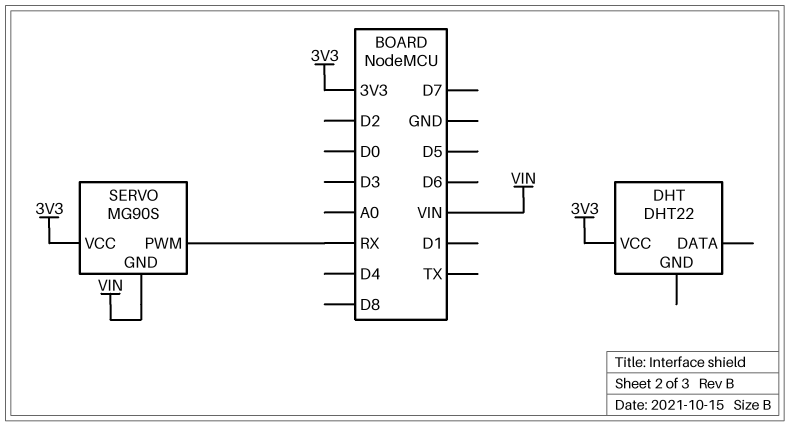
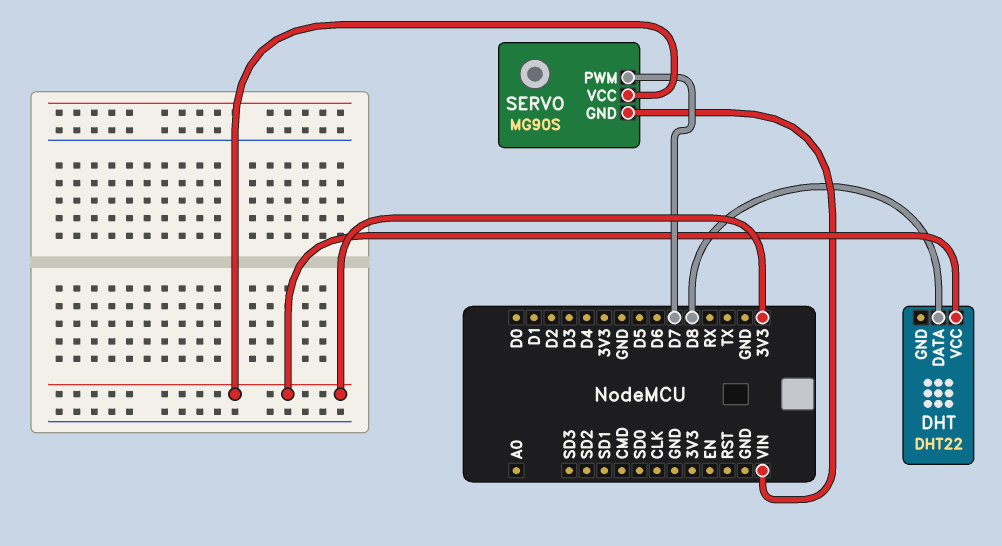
DHT pin DATA: none -> D8
SERVO pin PWM: RX -> D7

